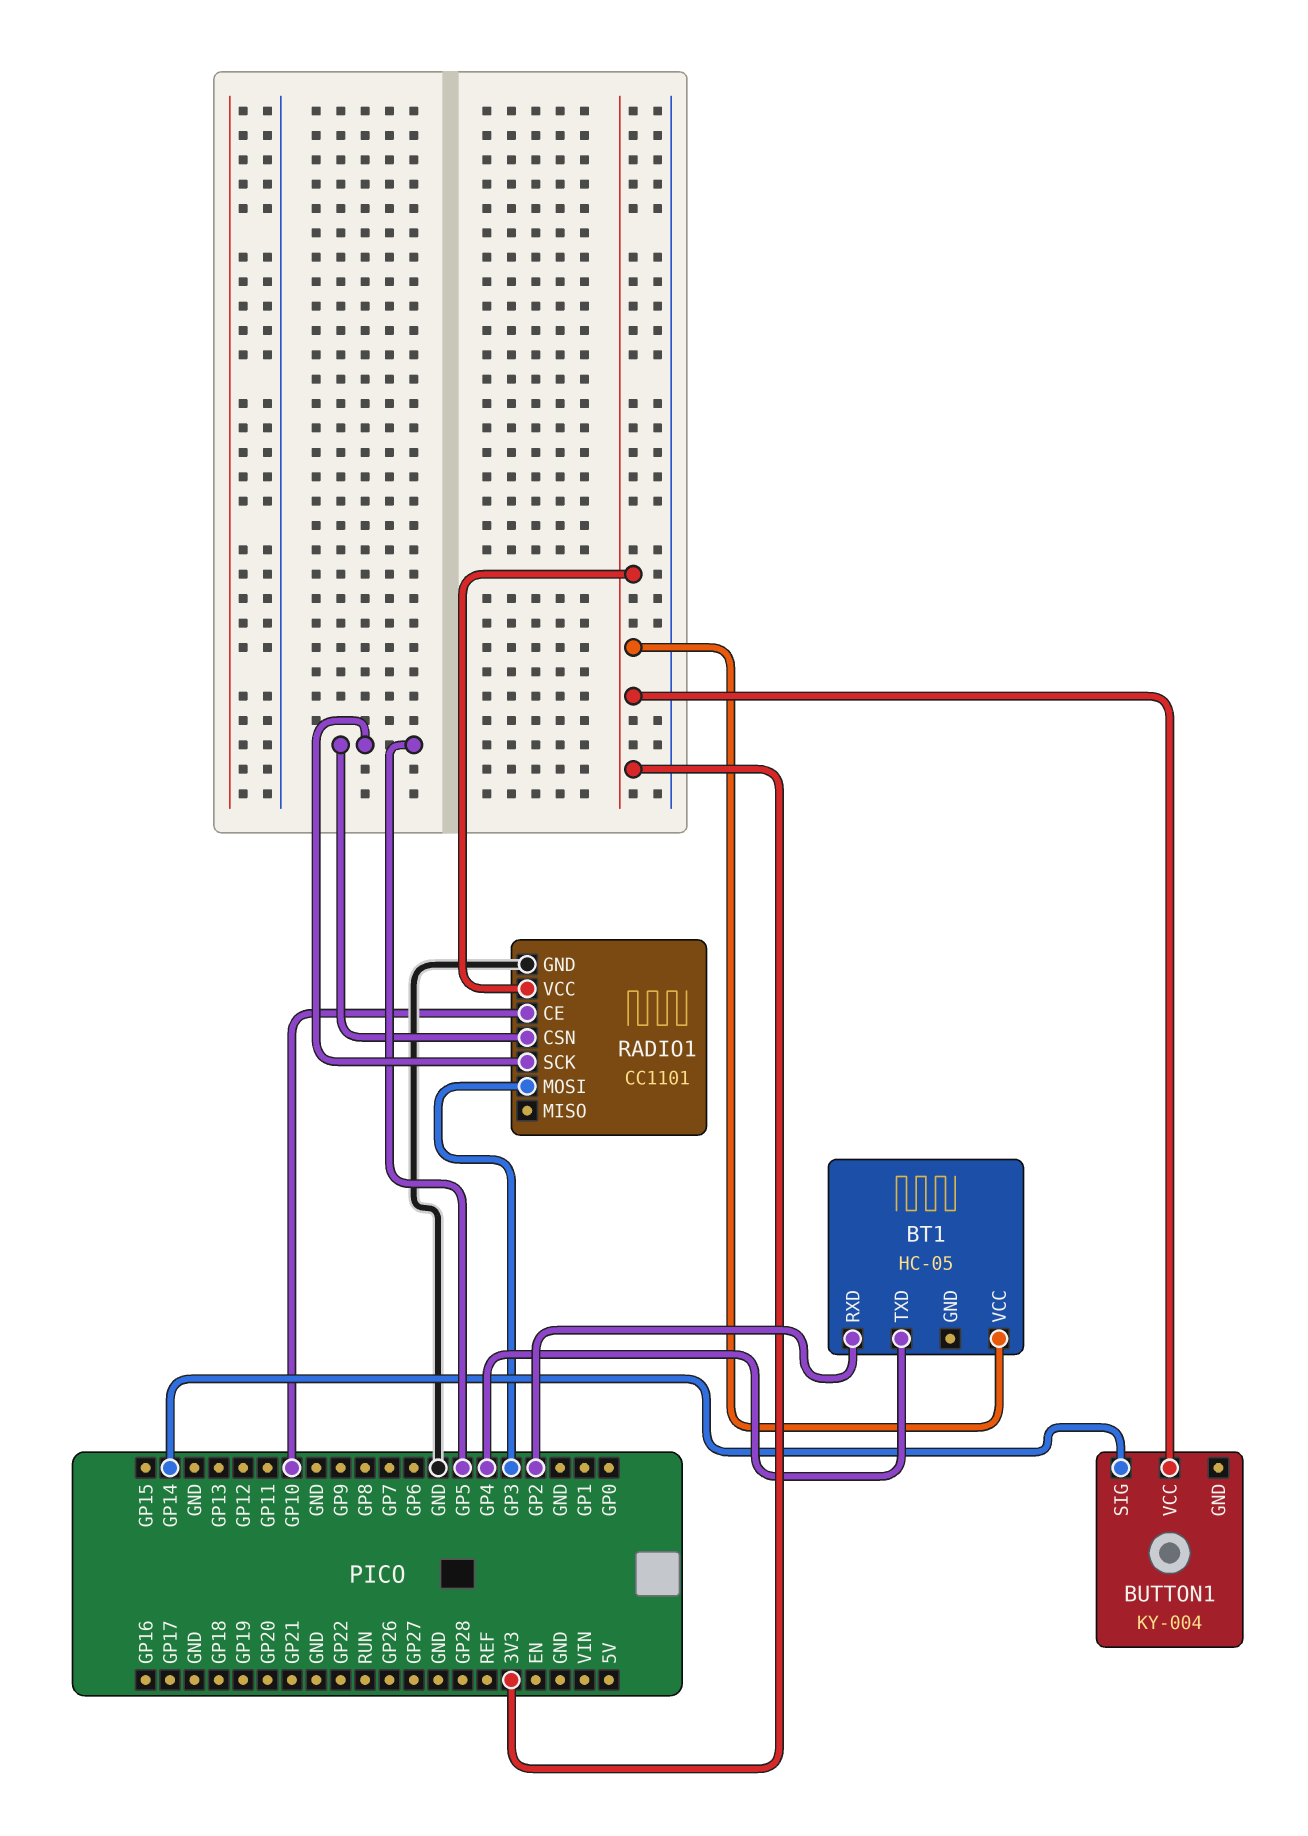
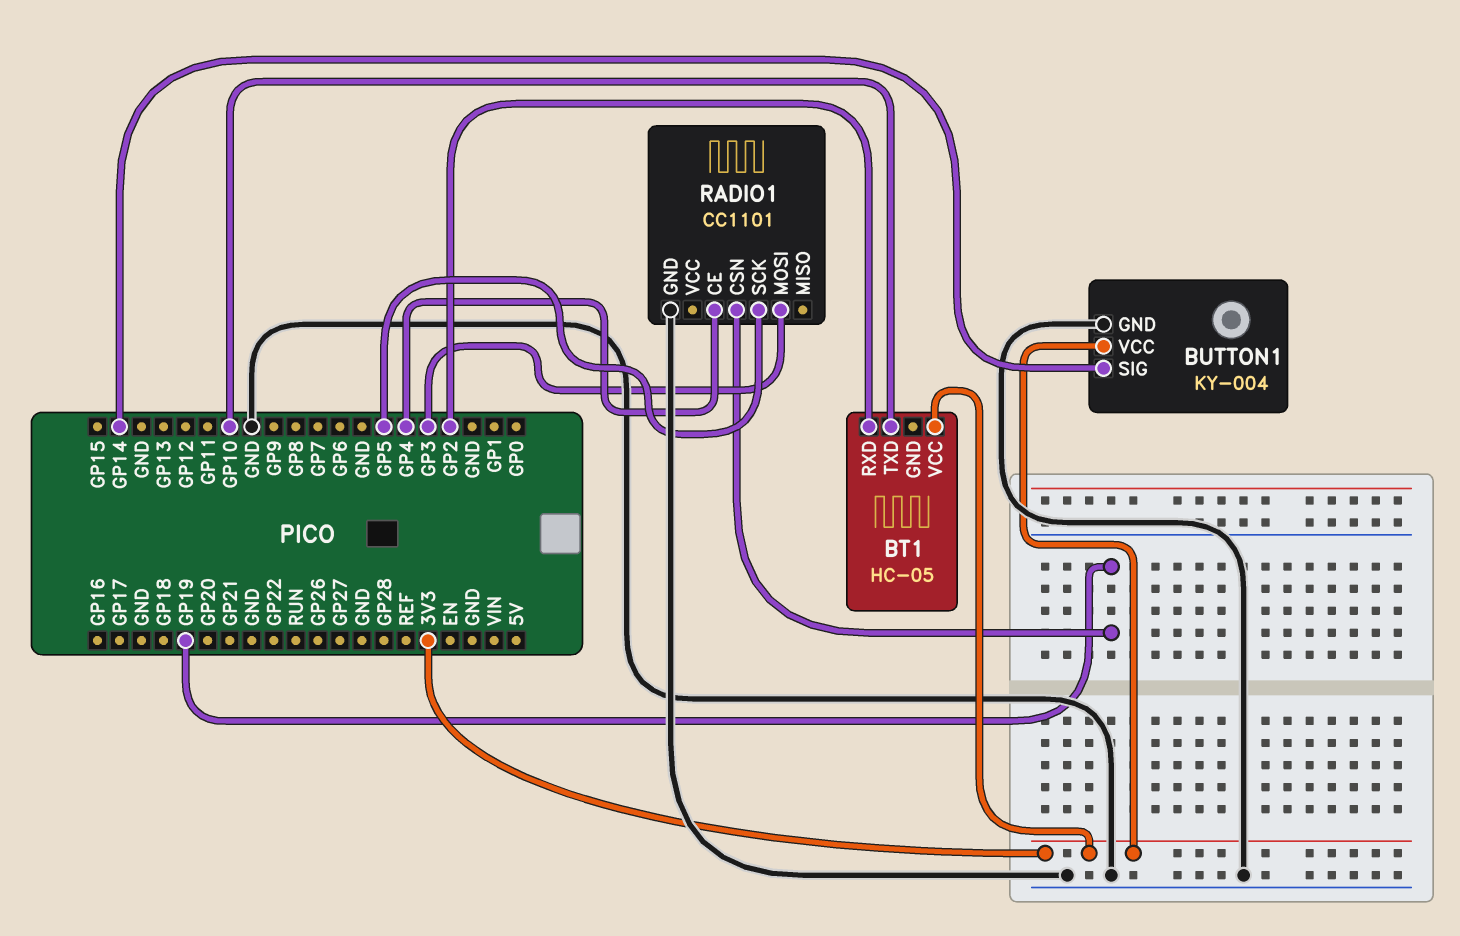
BT1 pin TXD: GP4 -> GP10
BUTTON1 pin GND: none -> GND
RADIO1 pin CE: GP10 -> GP4
RADIO1 pin CSN: GP5 -> GP19
RADIO1 pin VCC: 3V3 -> none

